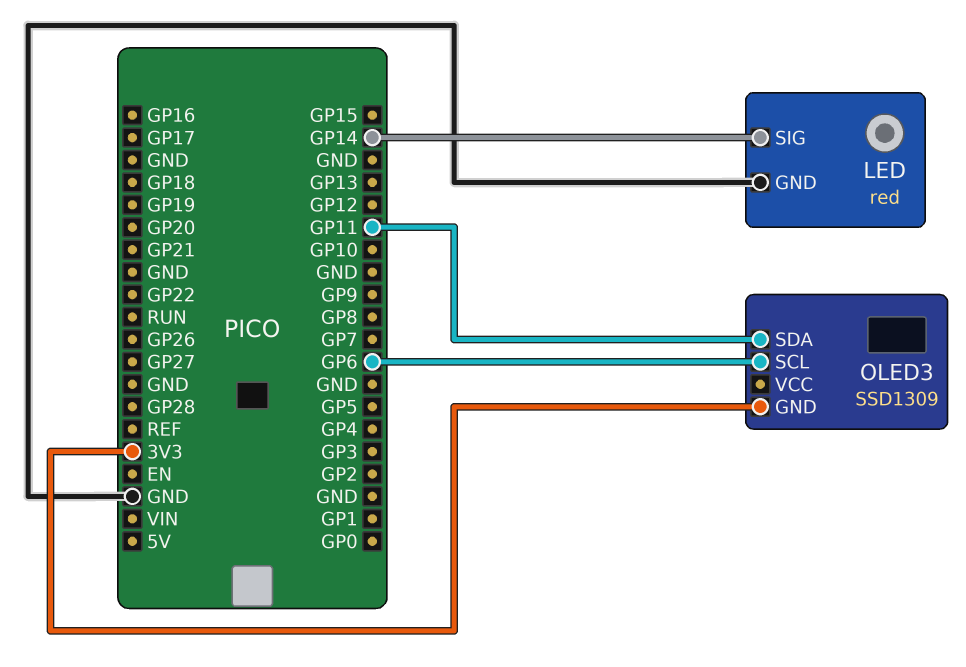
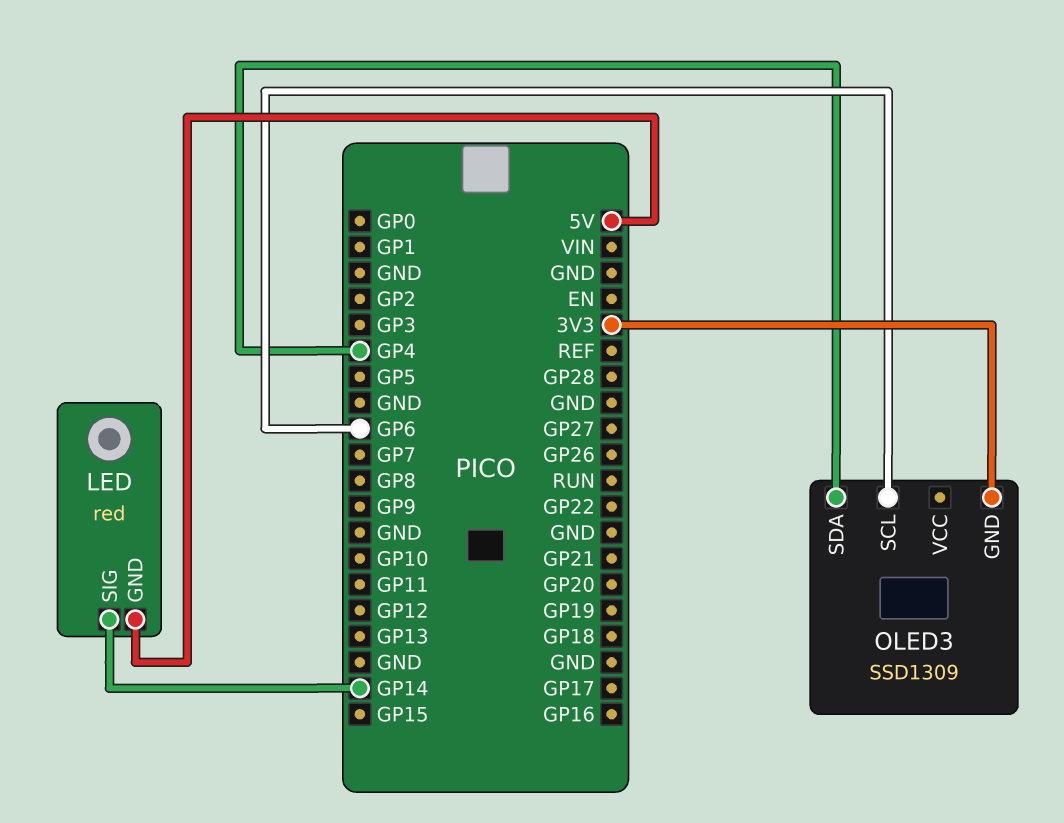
LED pin GND: GND -> 5V
OLED3 pin SDA: GP11 -> GP4

